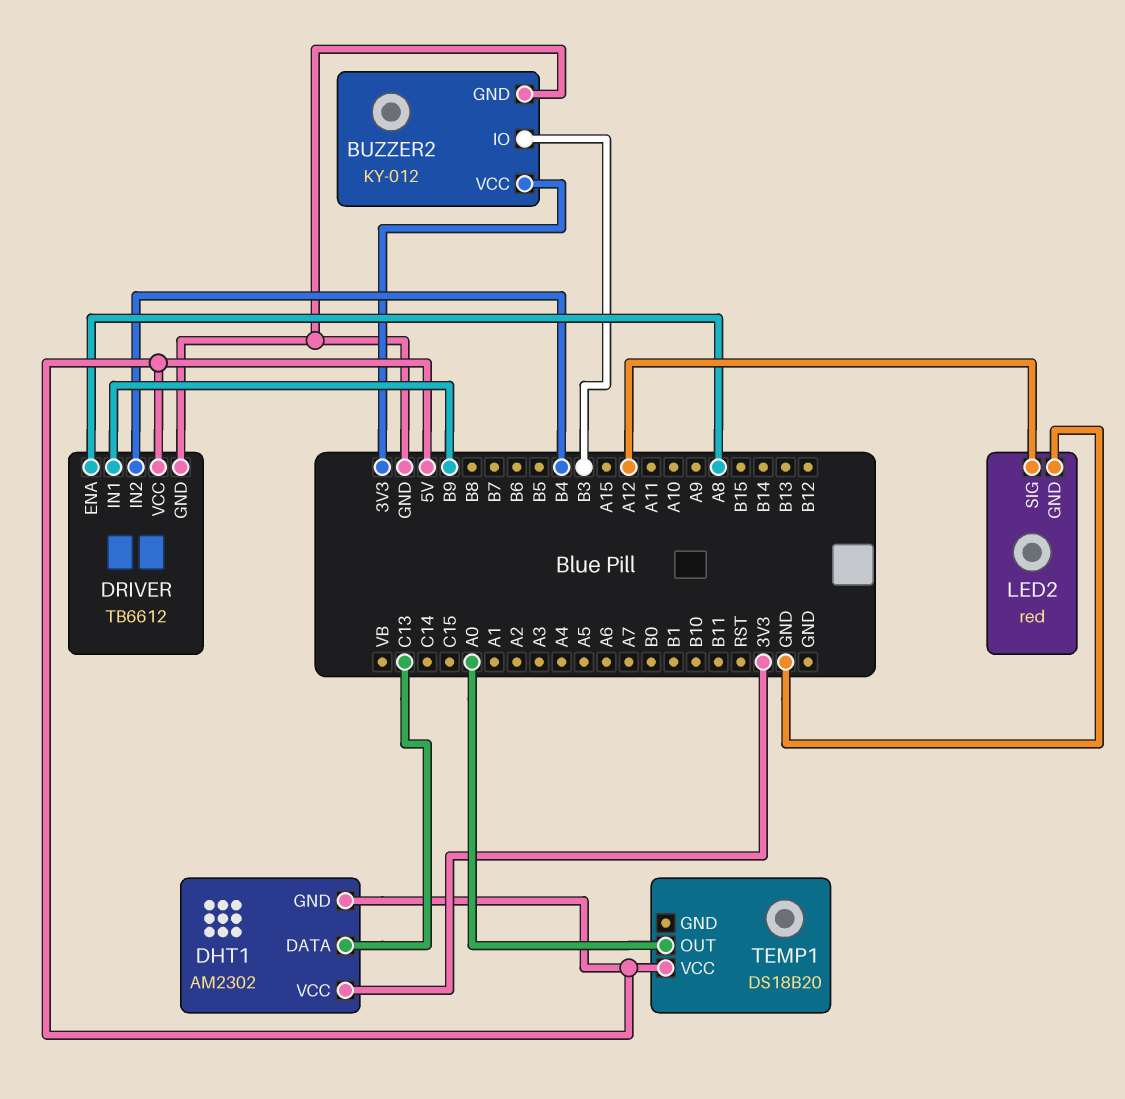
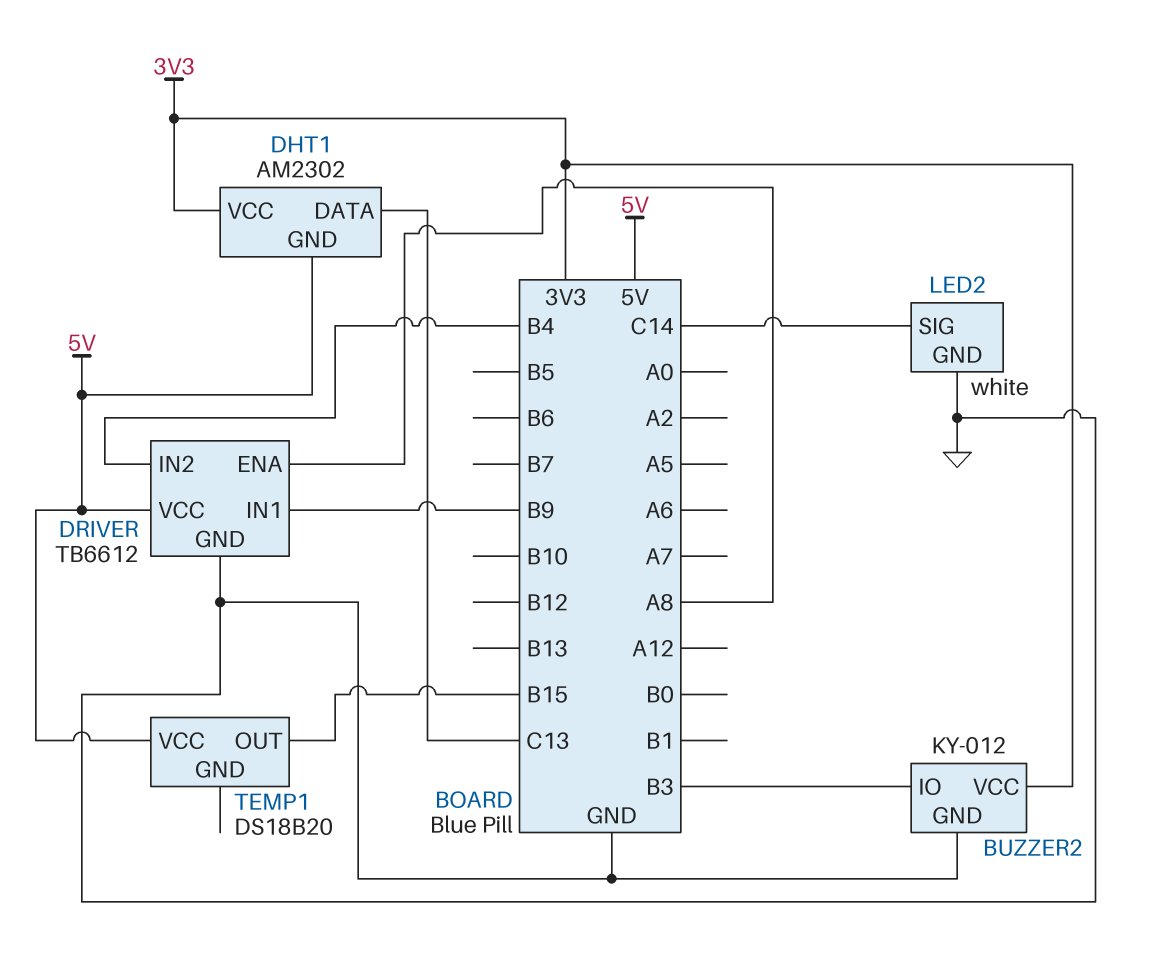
LED2: red -> white
LED2 pin SIG: A12 -> C14
TEMP1 pin OUT: A0 -> B15

